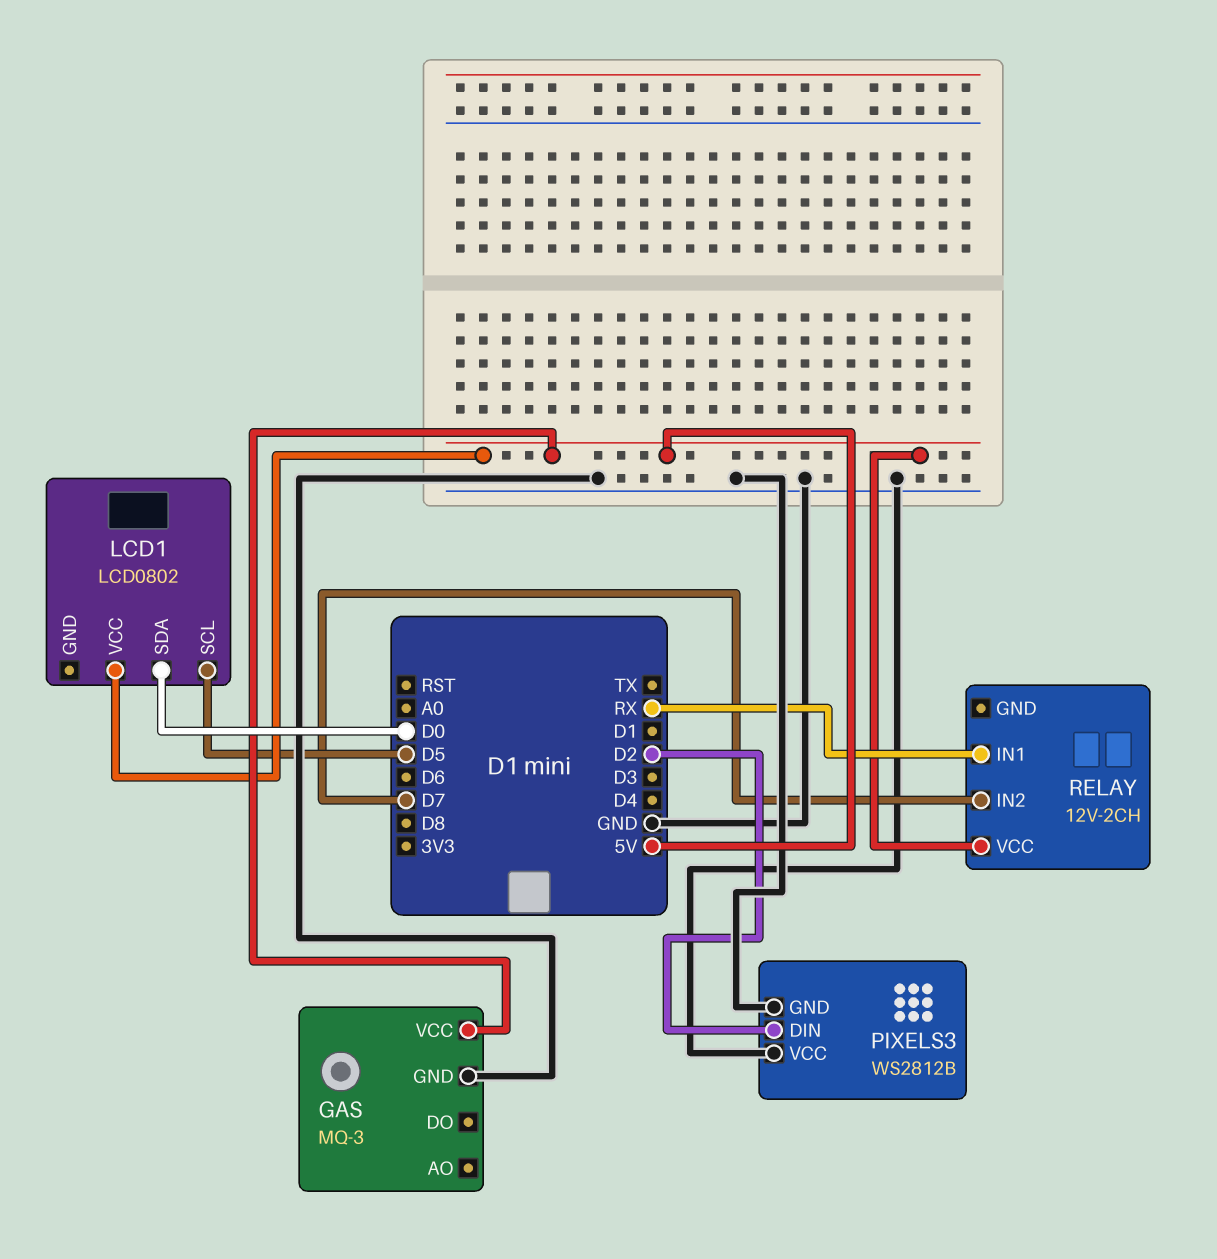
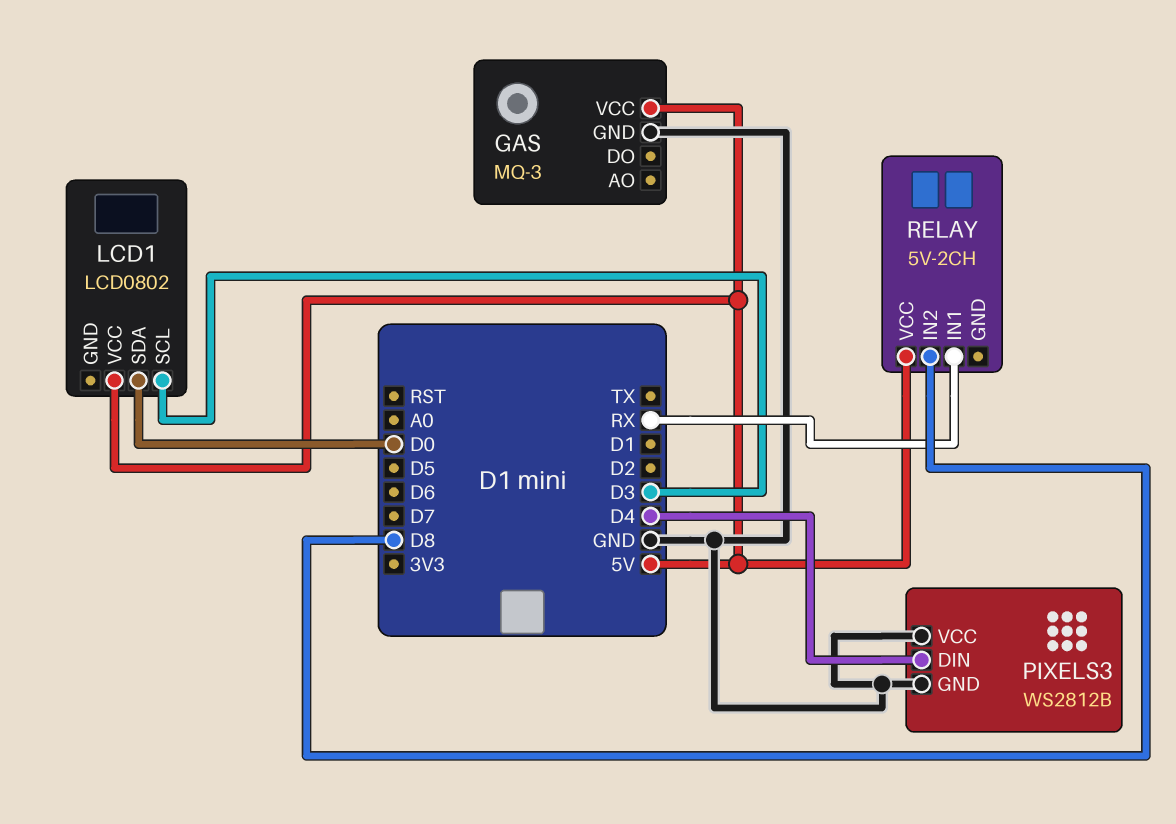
LCD1 pin SCL: D5 -> D3
PIXELS3 pin DIN: D2 -> D4
RELAY: 12V-2CH -> 5V-2CH
RELAY pin IN2: D7 -> D8

